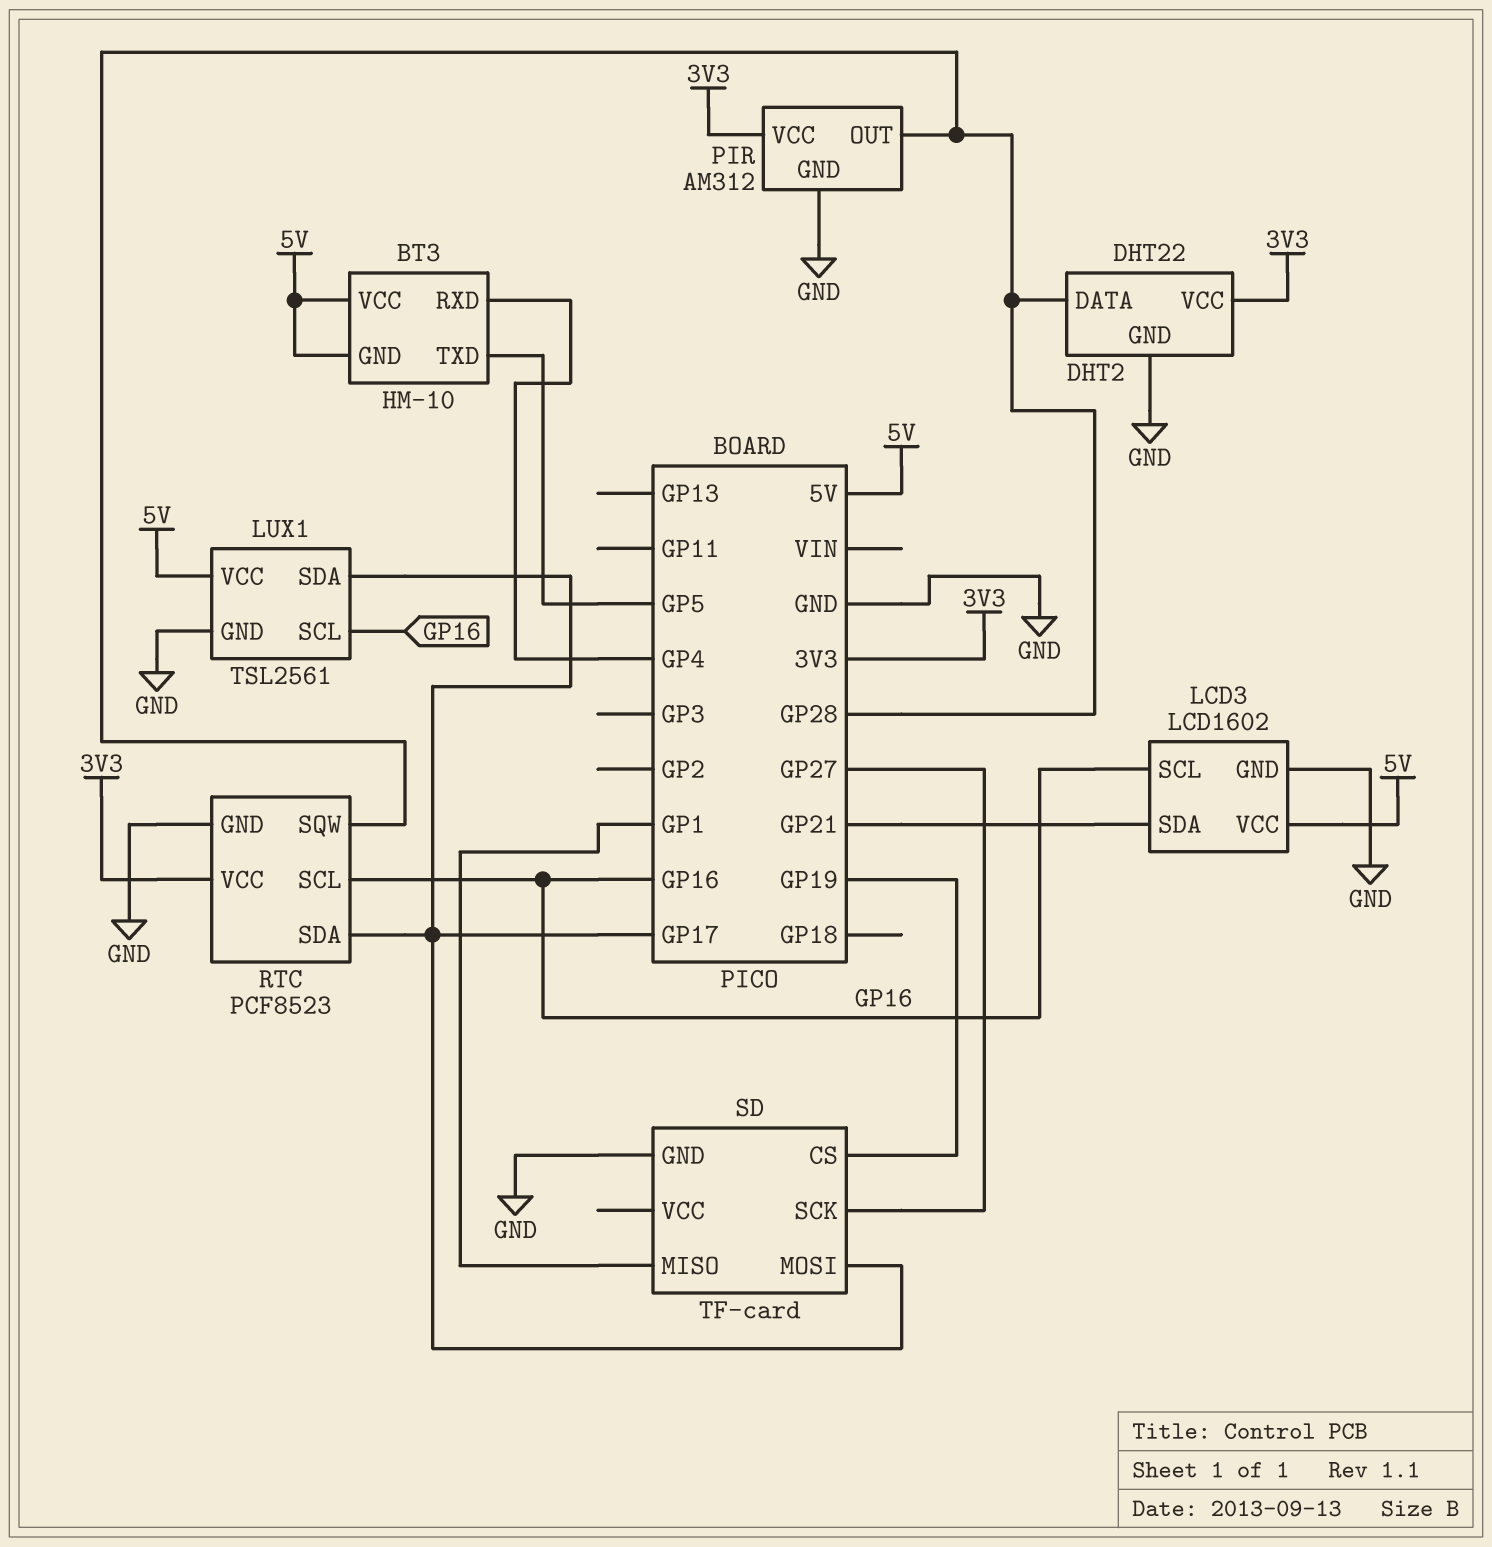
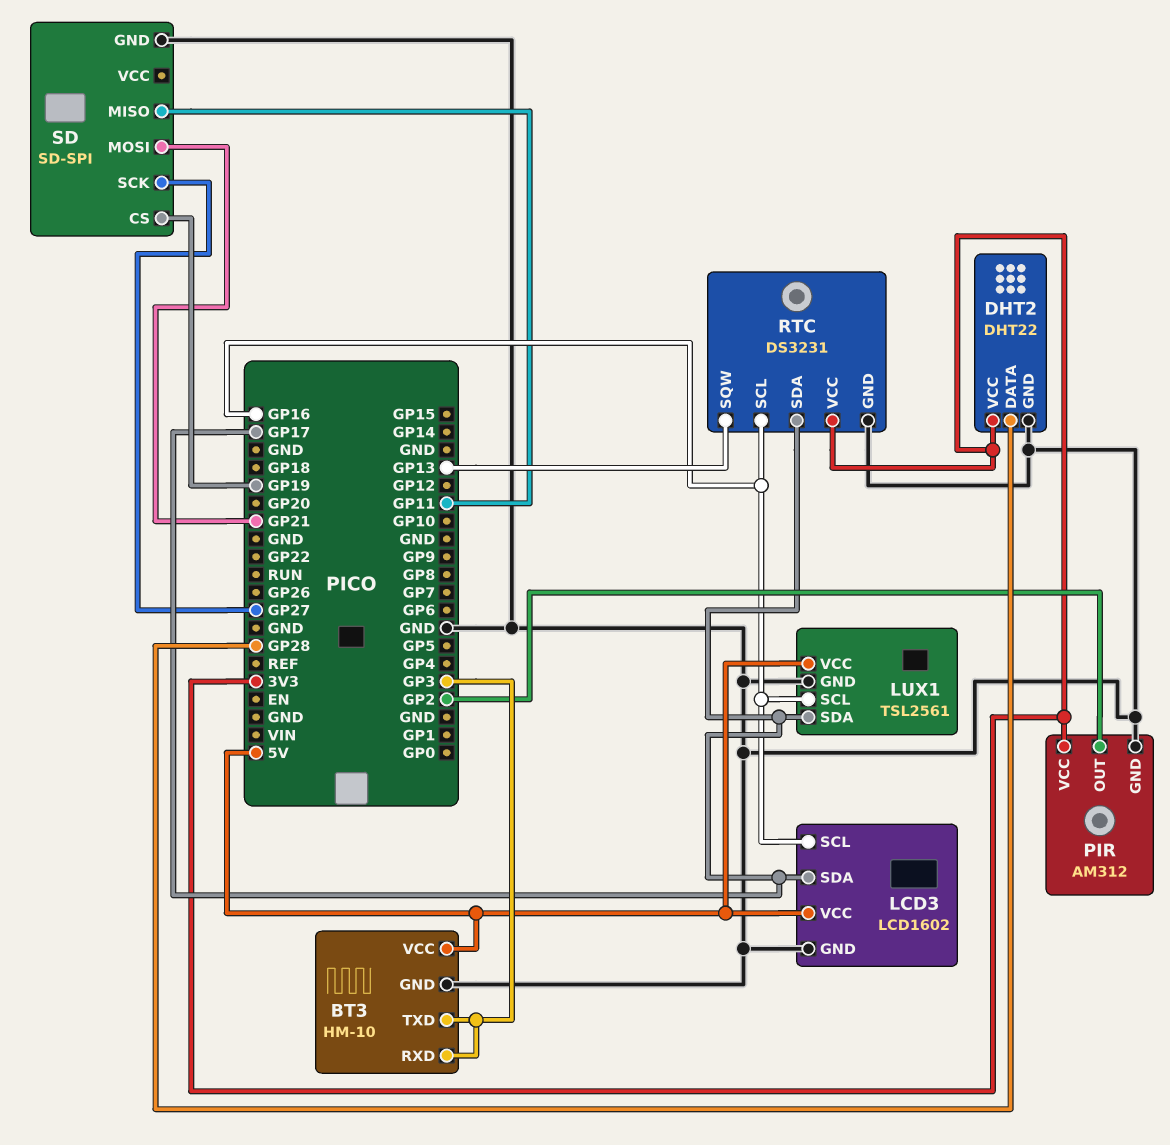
BT3 pin GND: 5V -> GND
BT3 pin RXD: GP4 -> GP3
BT3 pin TXD: GP5 -> GP3
LCD3 pin SDA: GP21 -> GP17
PIR pin OUT: GP28 -> GP2
RTC: PCF8523 -> DS3231
RTC pin SQW: GP28 -> GP13
SD: TF-card -> SD-SPI
SD pin MISO: GP1 -> GP11
SD pin MOSI: GP17 -> GP21

